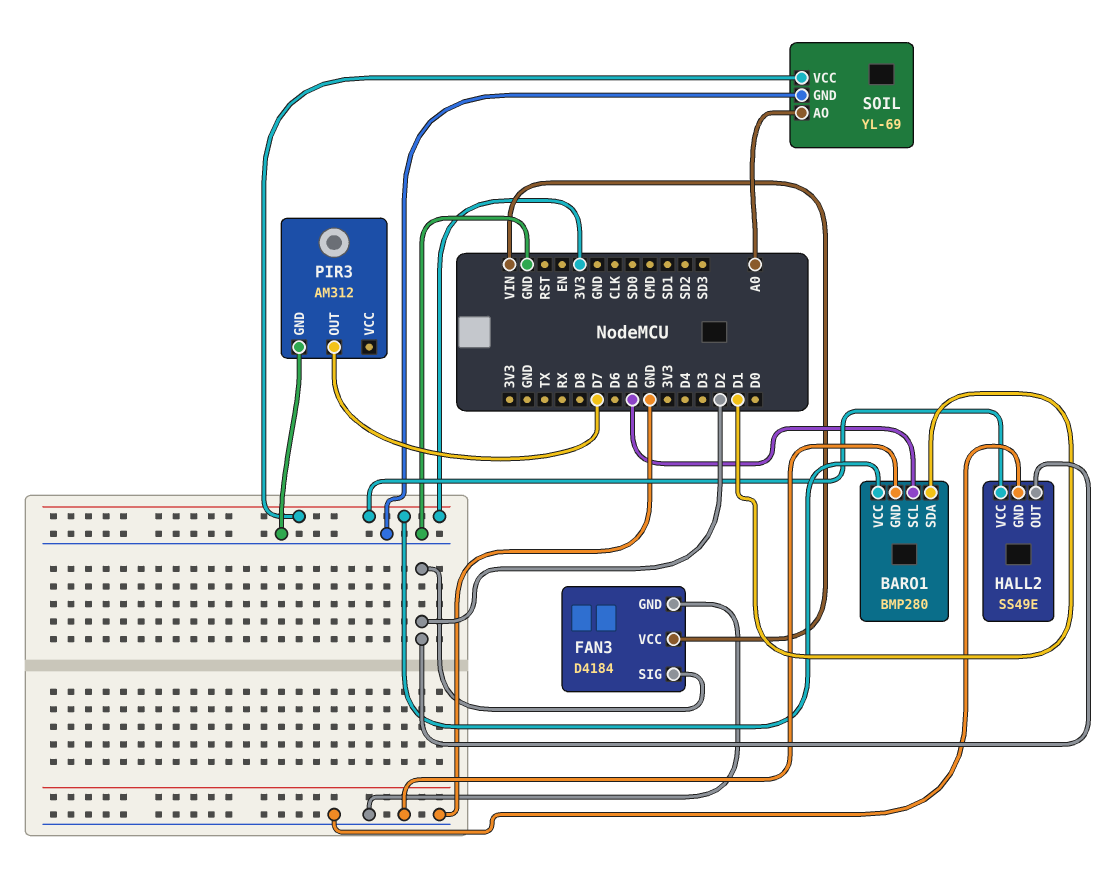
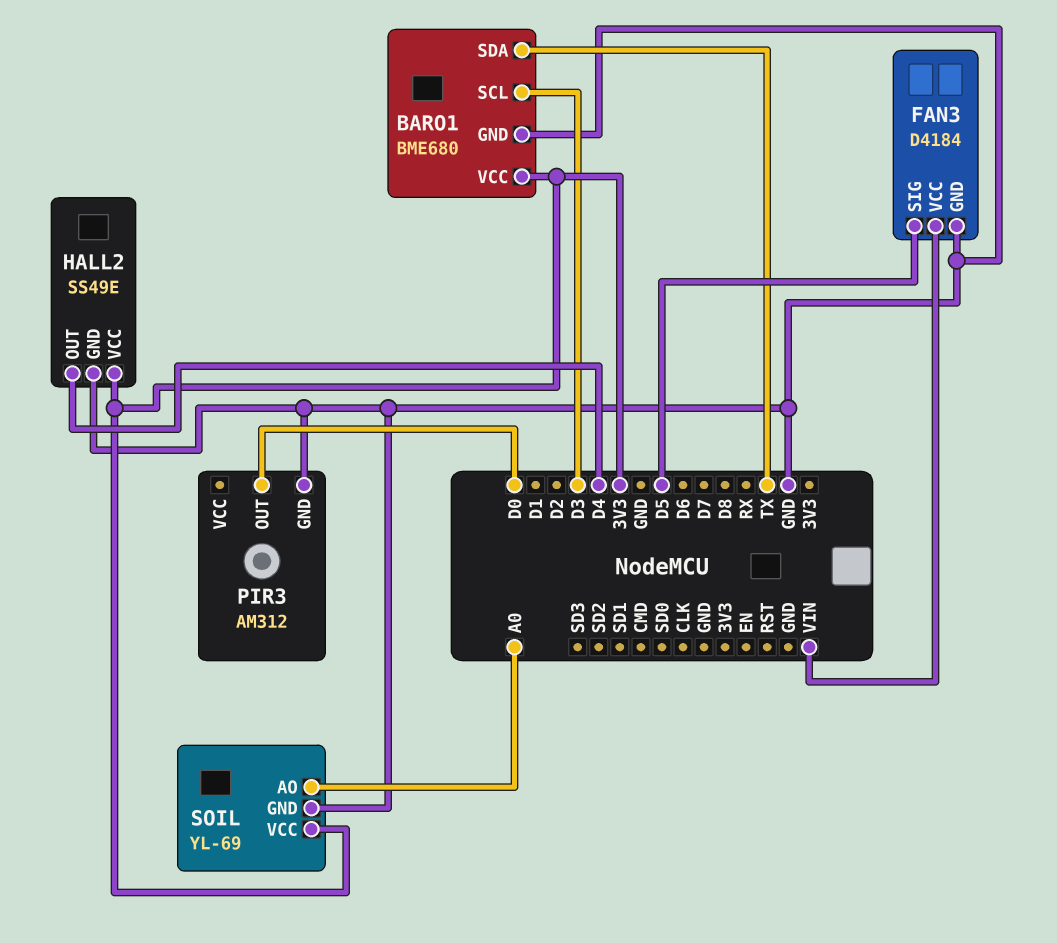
BARO1: BMP280 -> BME680
BARO1 pin SCL: D5 -> D3
BARO1 pin SDA: D1 -> TX
FAN3 pin SIG: D2 -> D5
HALL2 pin OUT: D2 -> D4
PIR3 pin OUT: D7 -> D0

